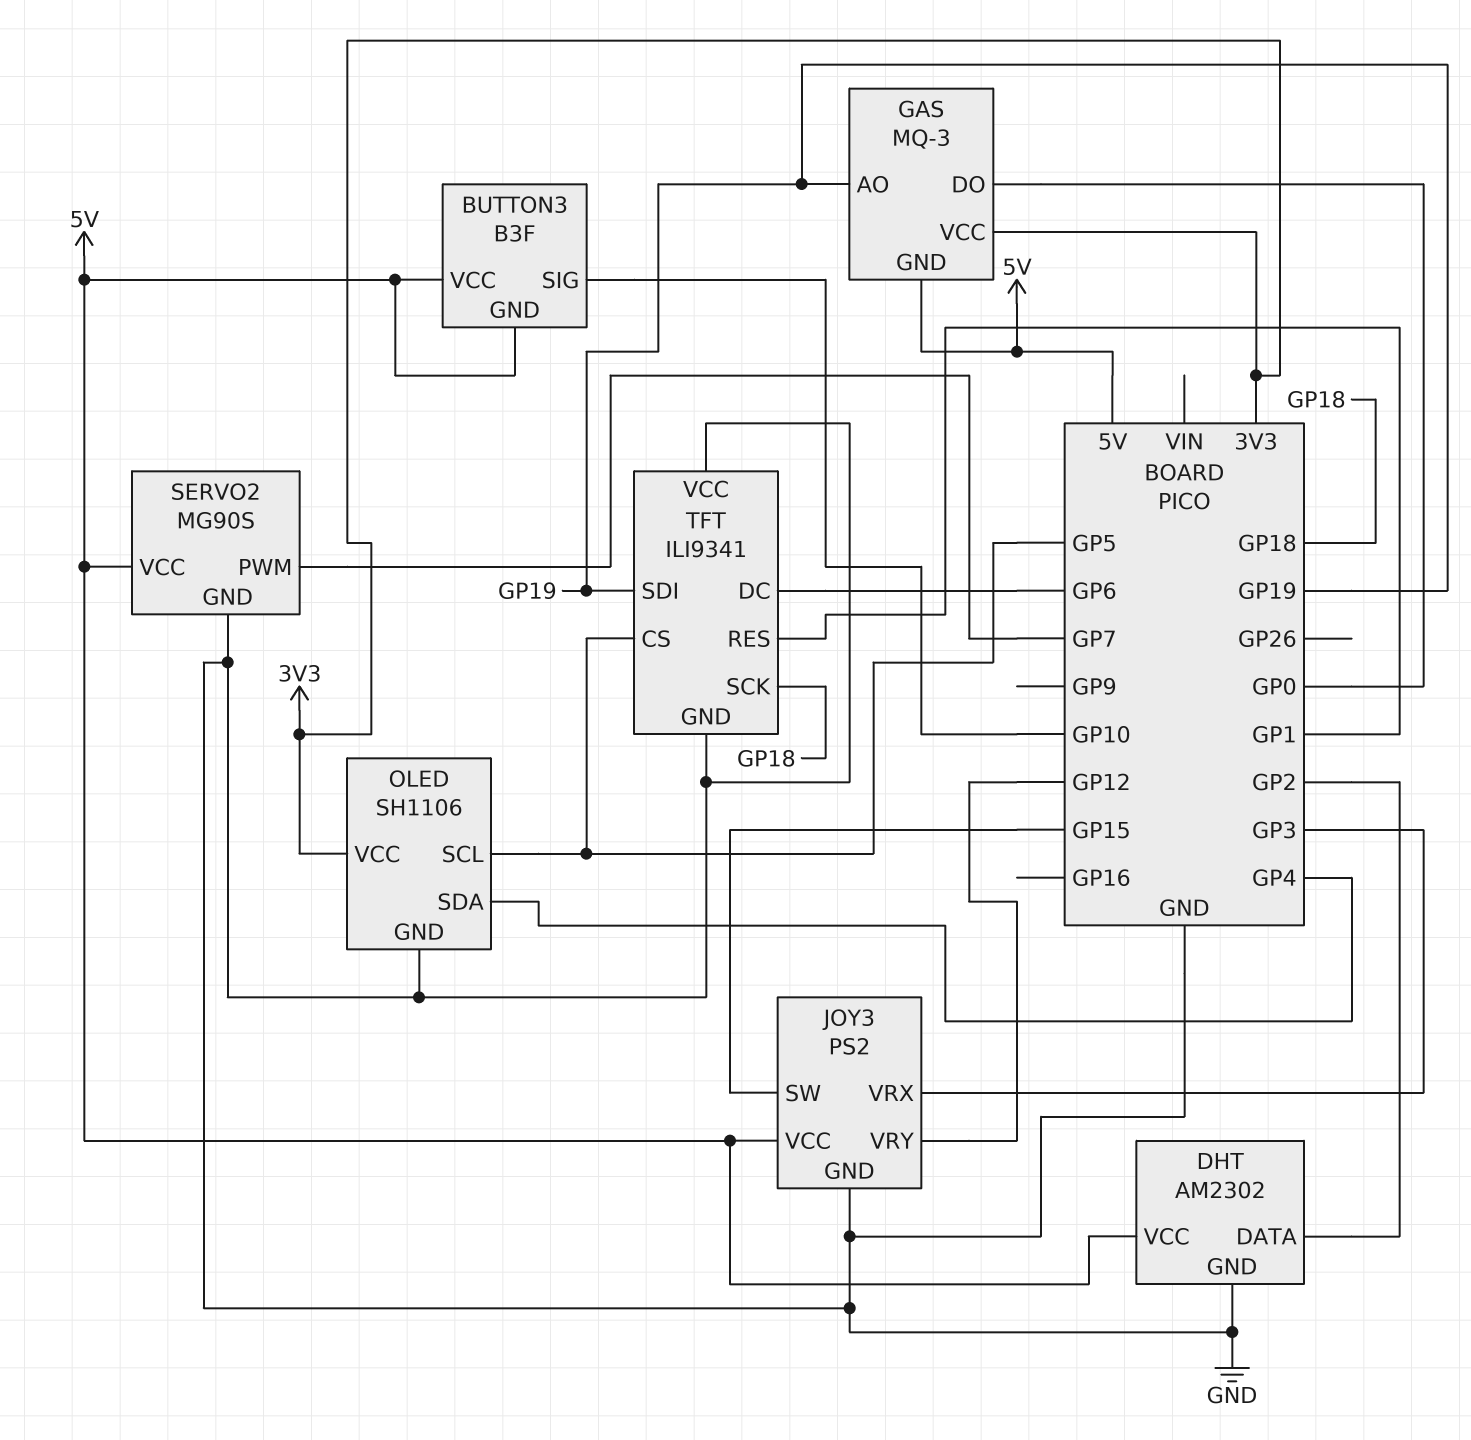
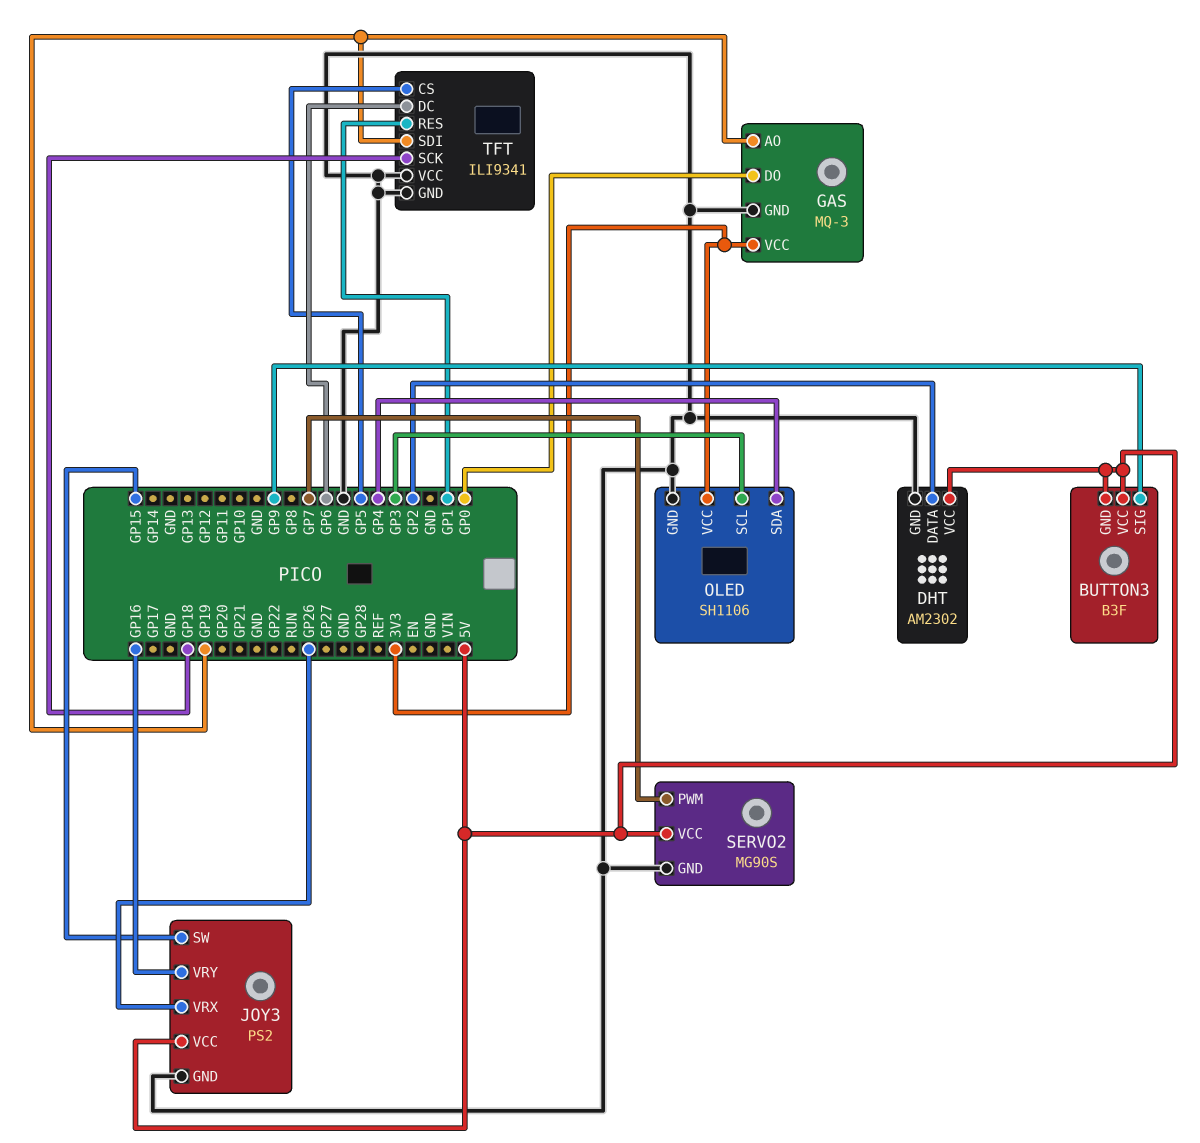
BUTTON3 pin SIG: GP10 -> GP9
GAS pin GND: 5V -> GND
JOY3 pin VRX: GP3 -> GP26
JOY3 pin VRY: GP12 -> GP16
OLED pin SCL: GP5 -> GP3

